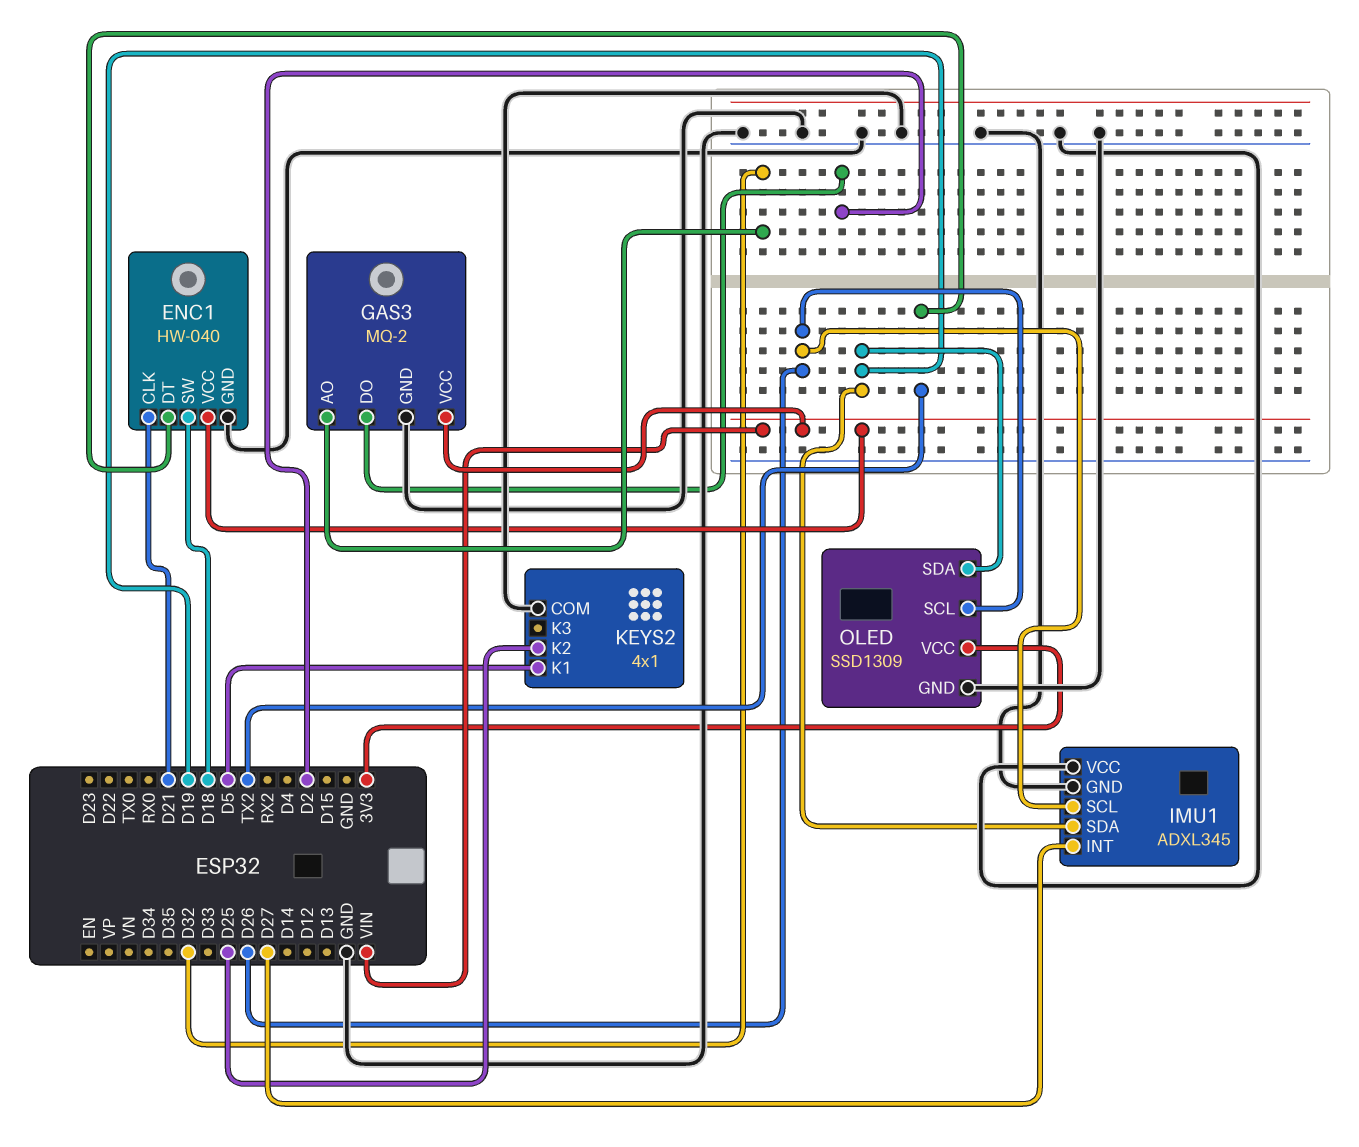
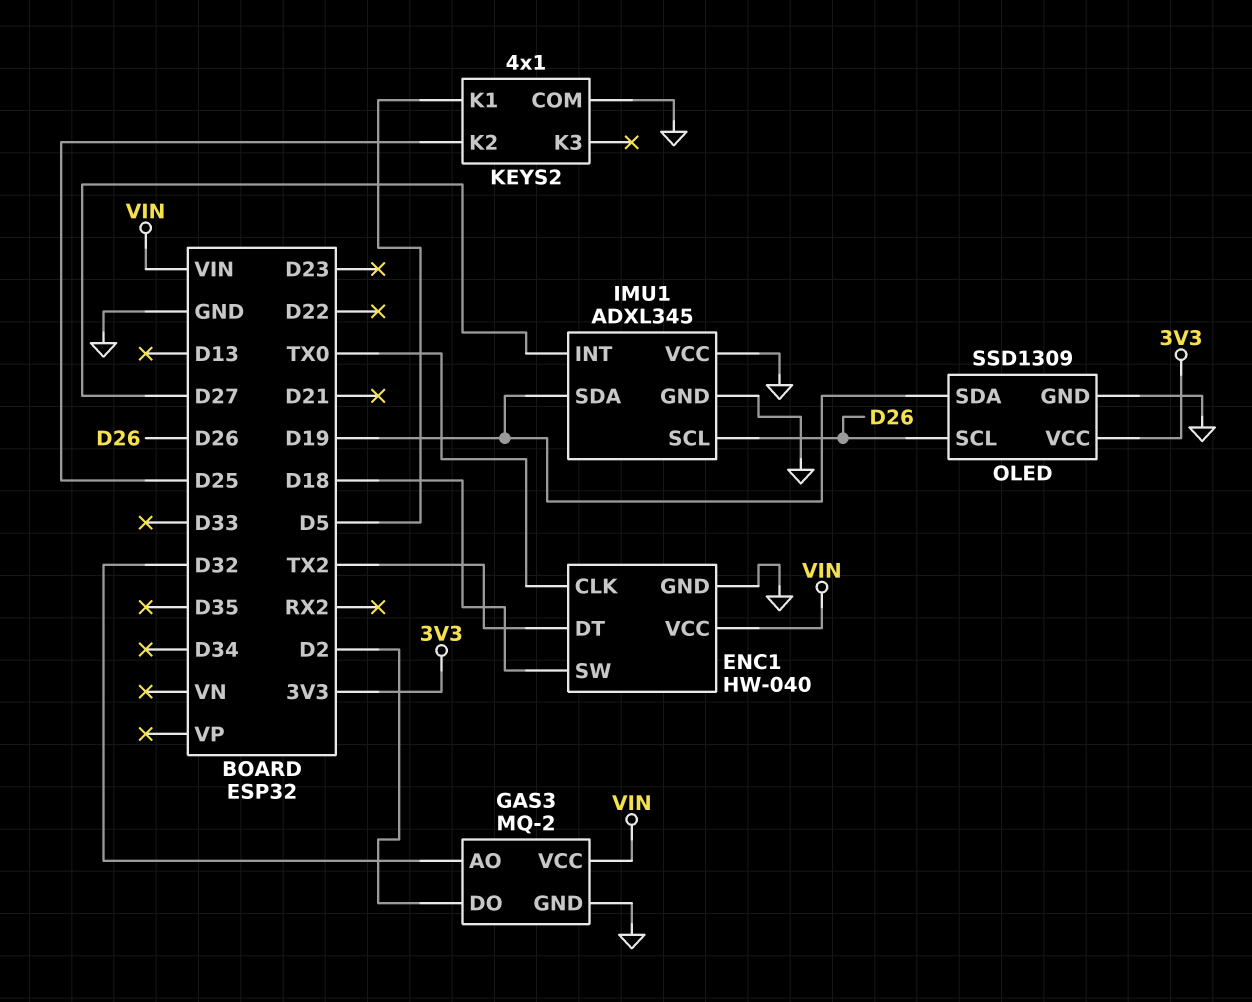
ENC1 pin CLK: D21 -> TX0

